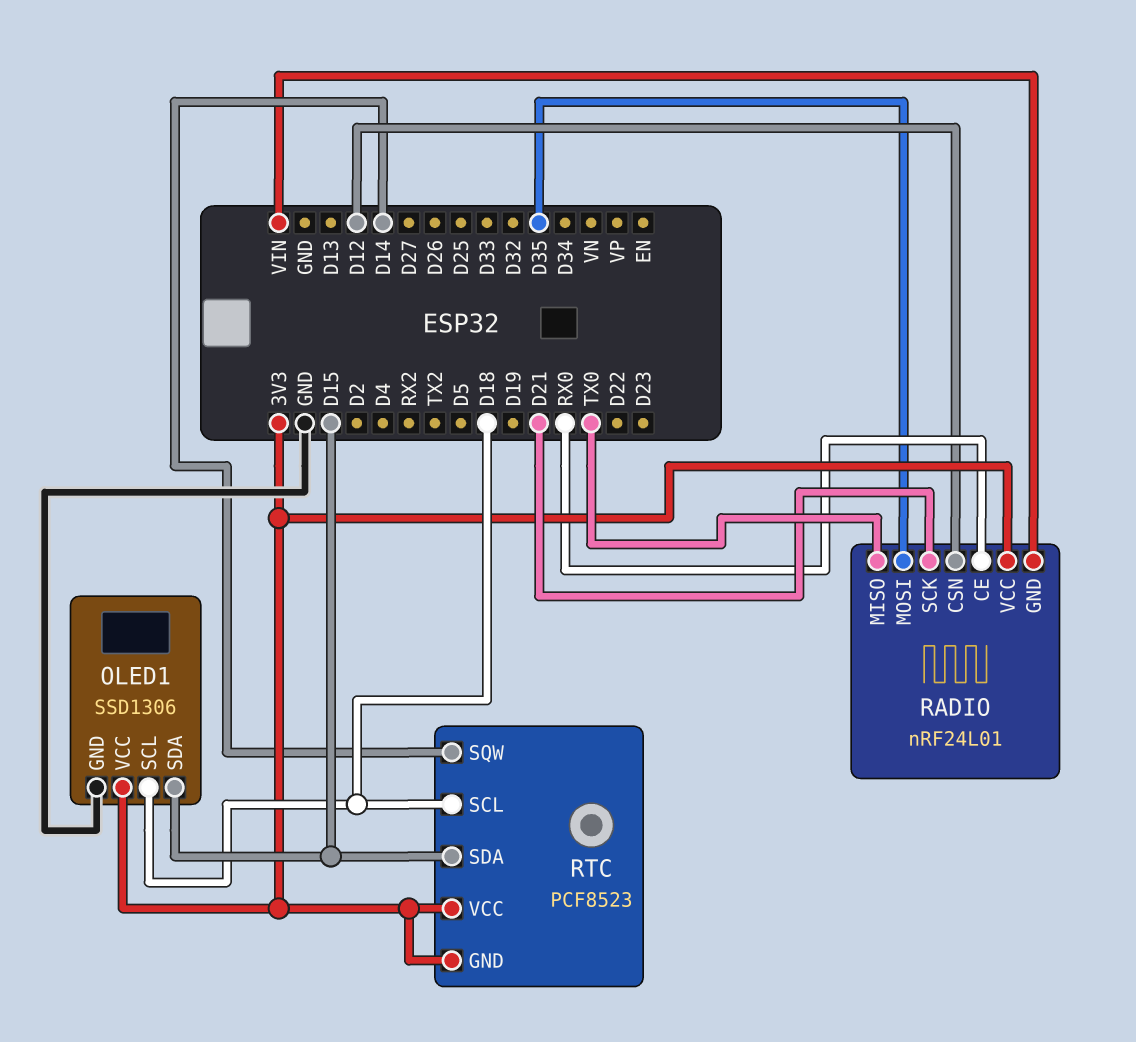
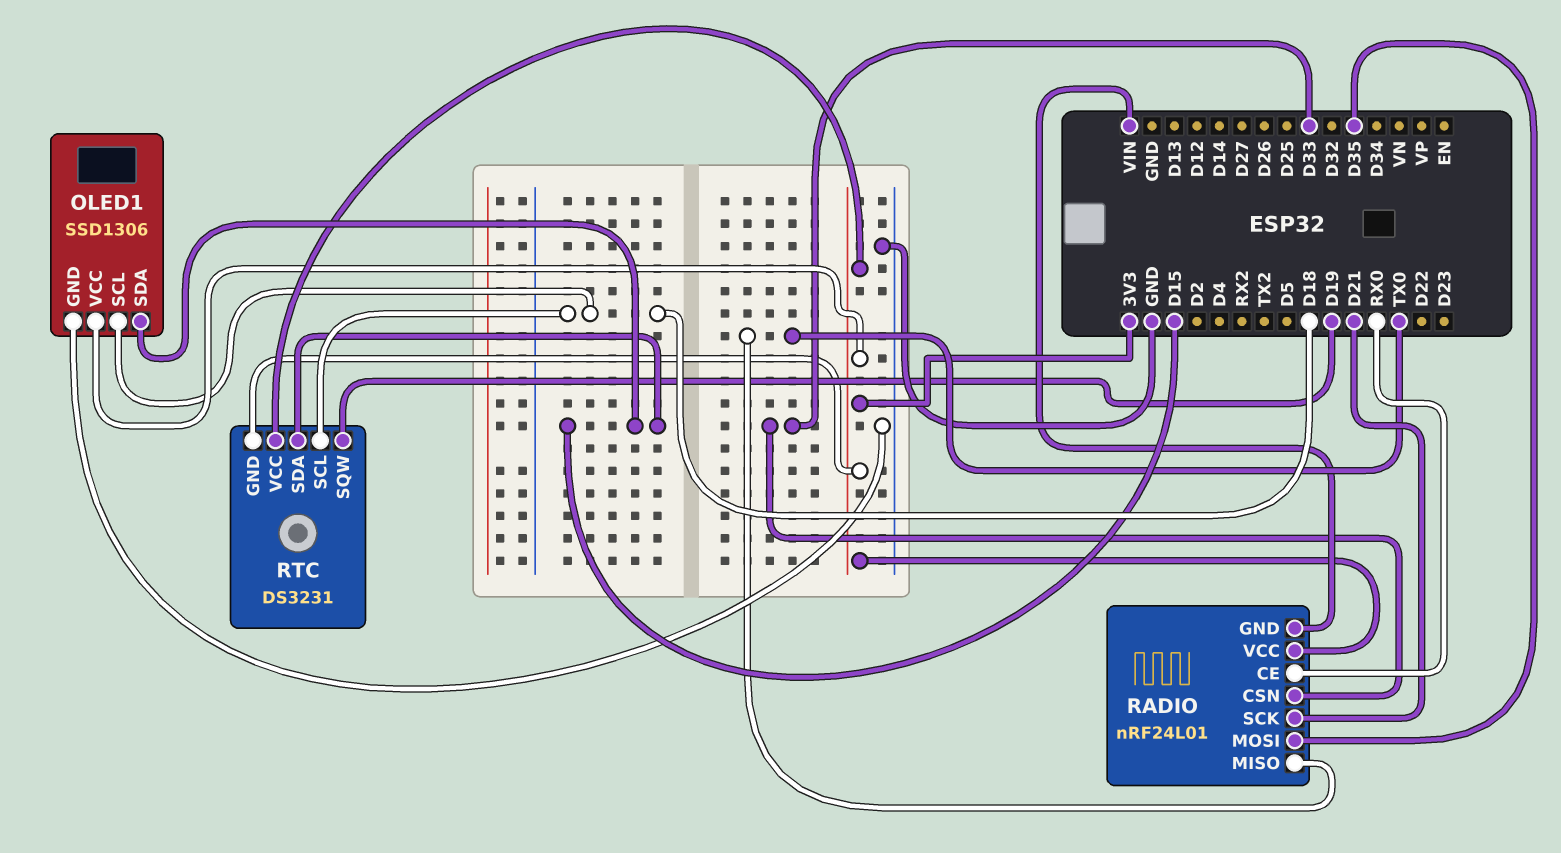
RADIO pin CSN: D12 -> D33
RTC: PCF8523 -> DS3231
RTC pin SQW: D14 -> D19

